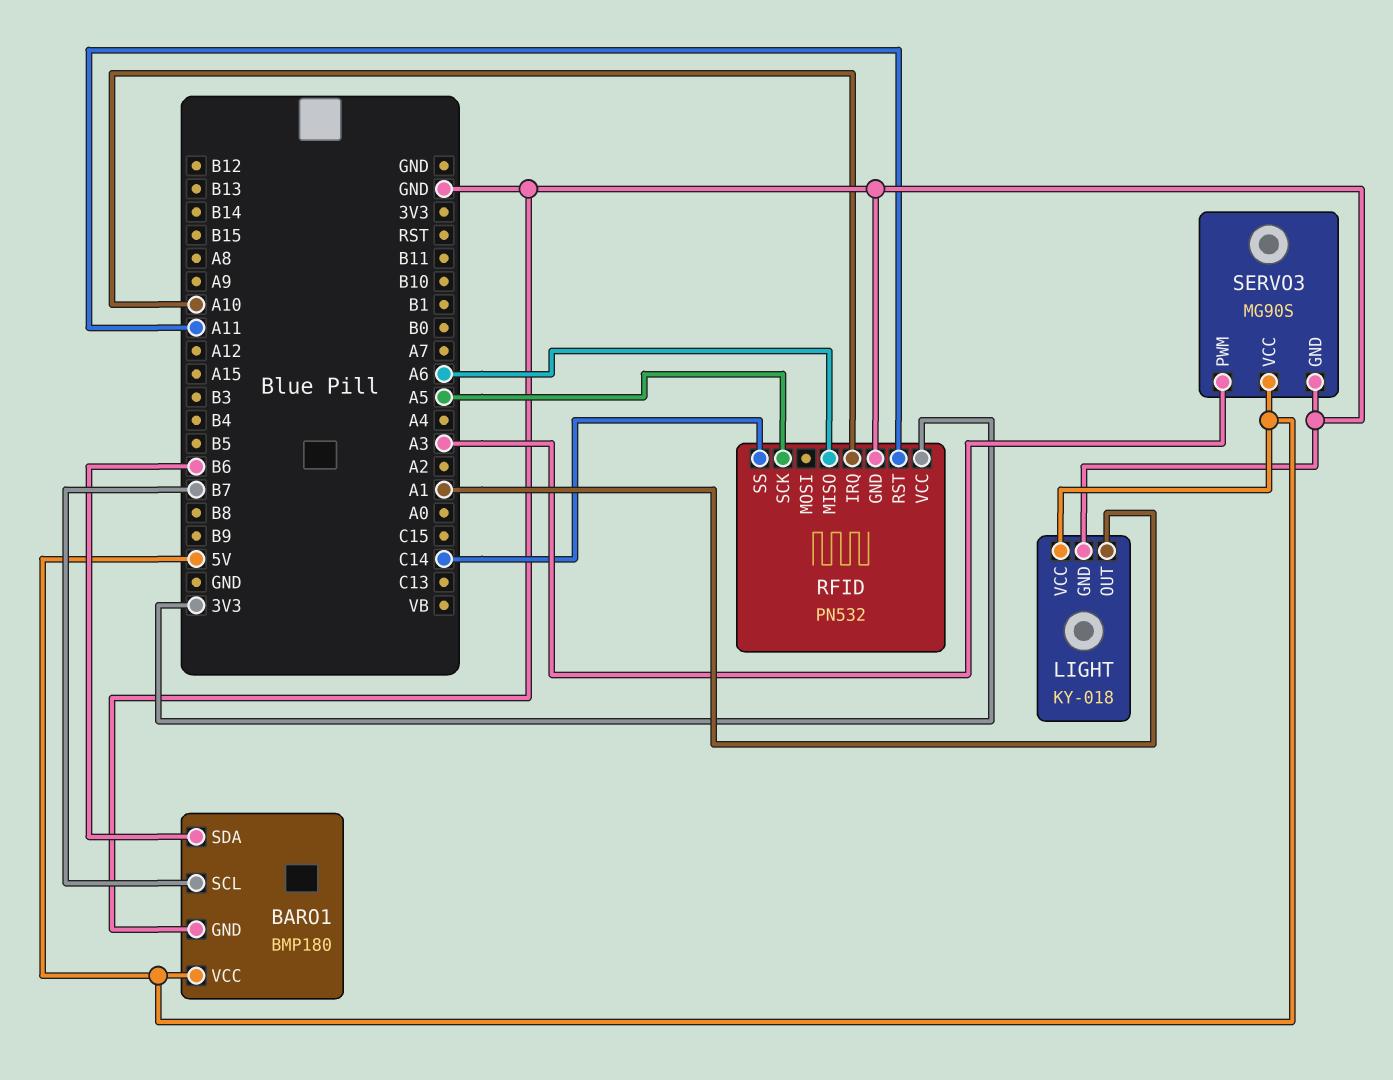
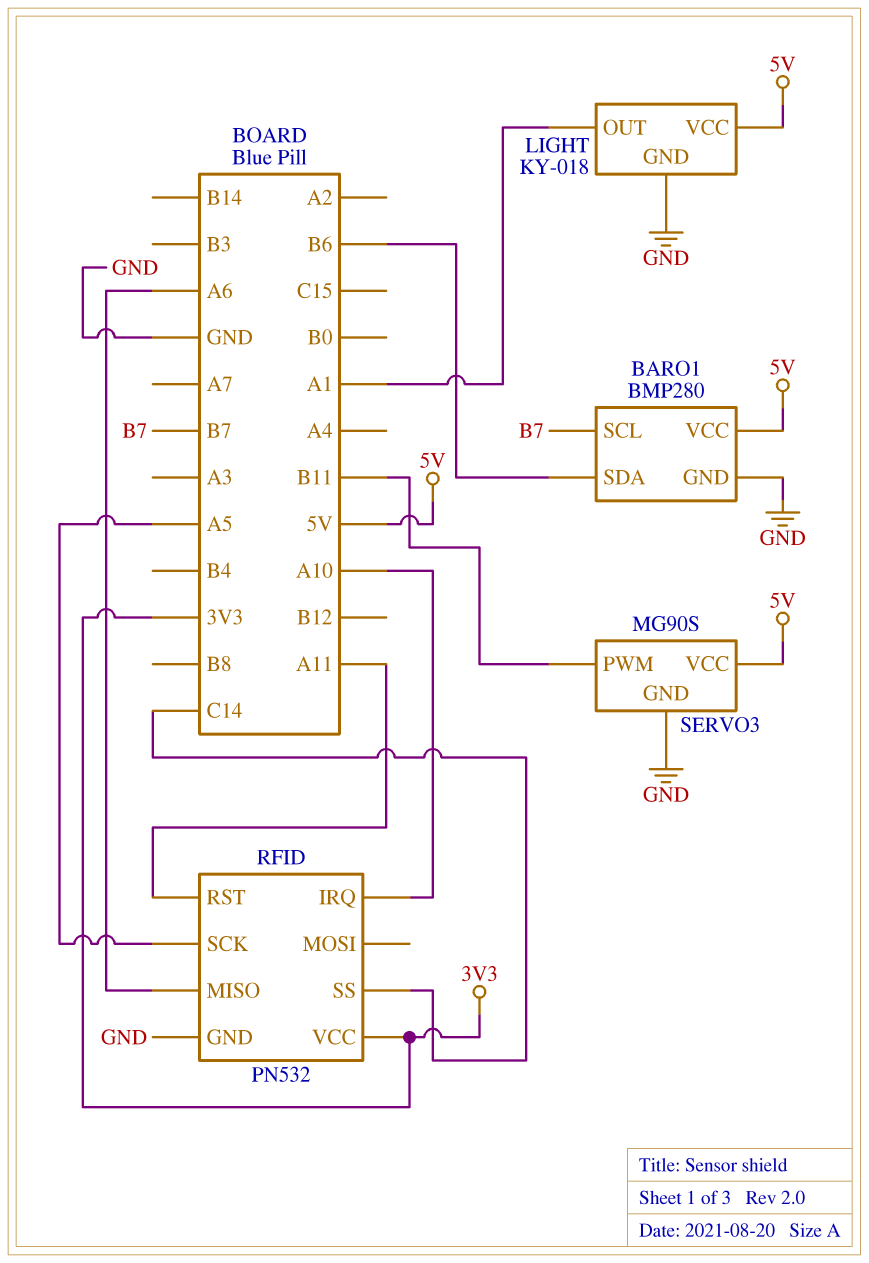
BARO1: BMP180 -> BMP280
SERVO3 pin PWM: A3 -> B11

